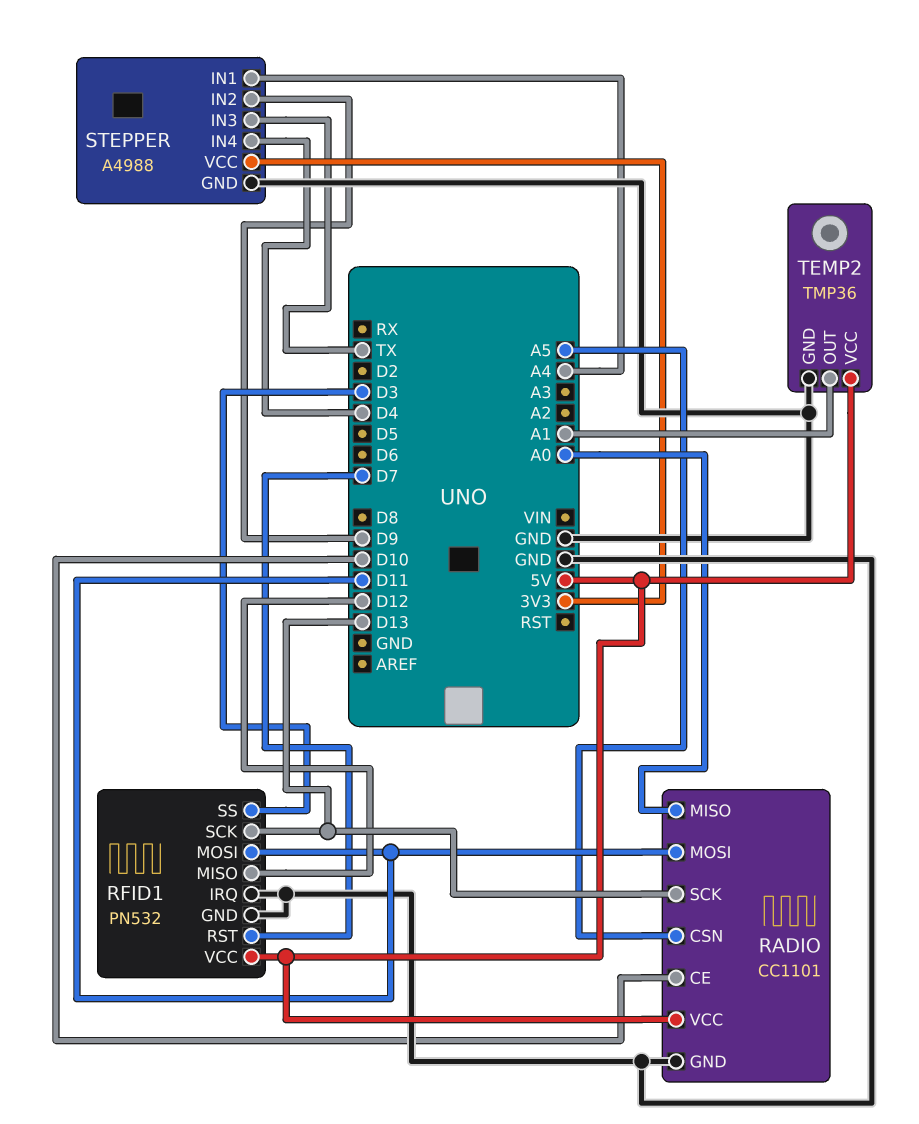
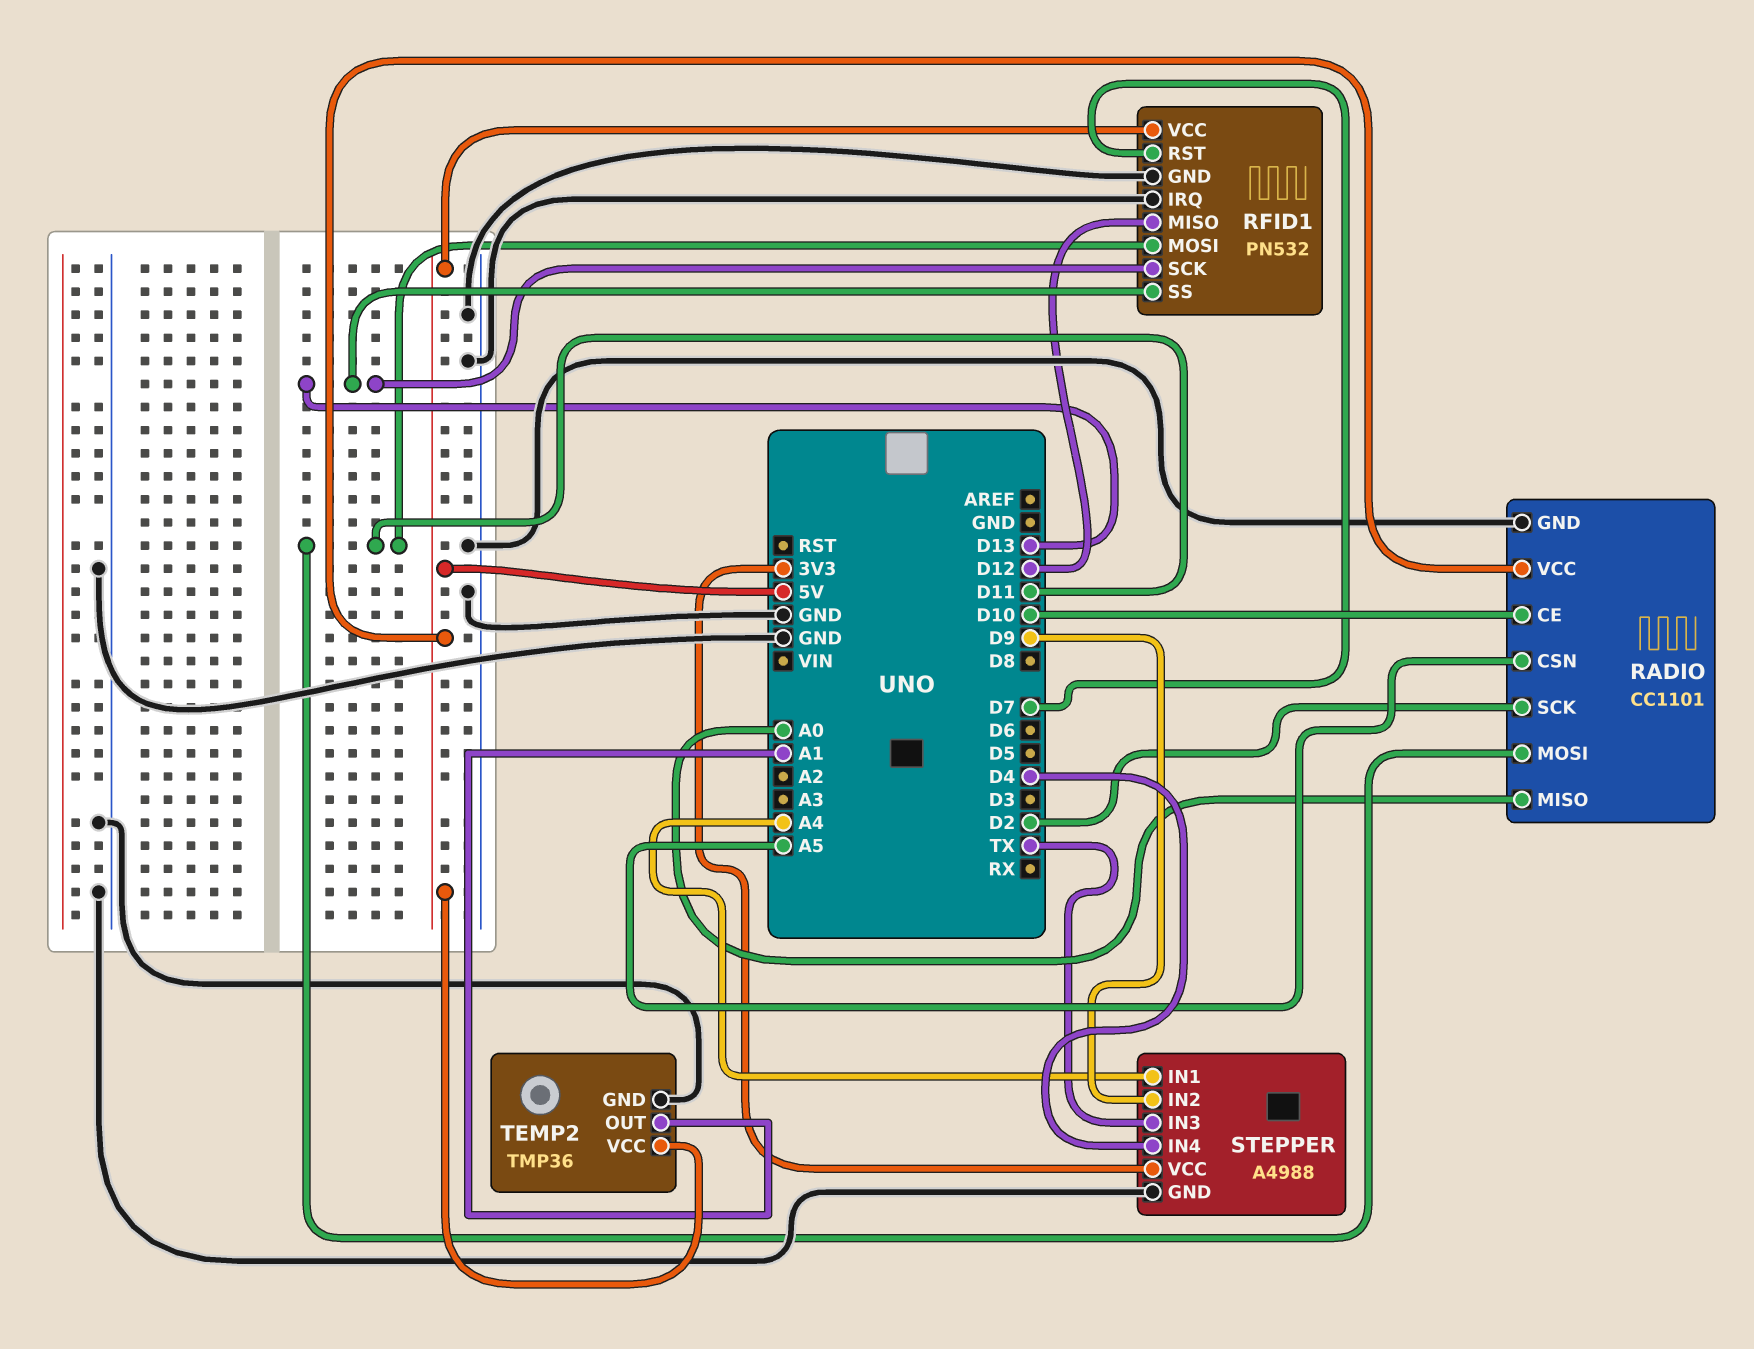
RADIO pin SCK: D13 -> D2
RFID1 pin SS: D3 -> D13

